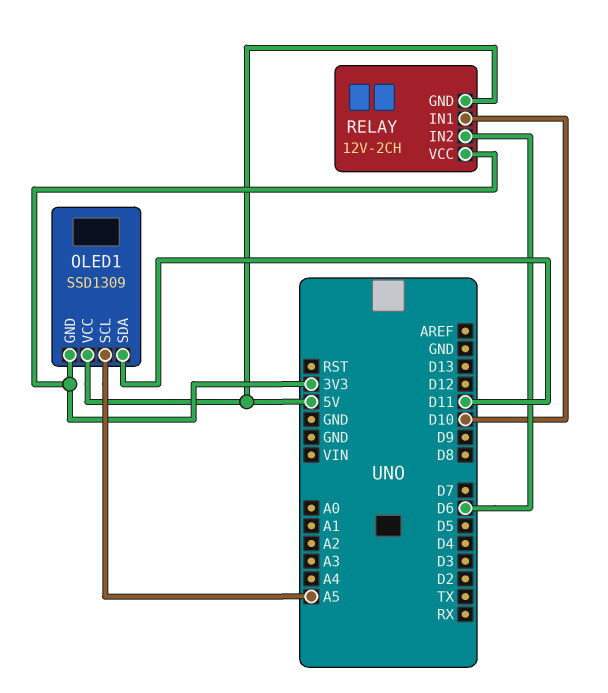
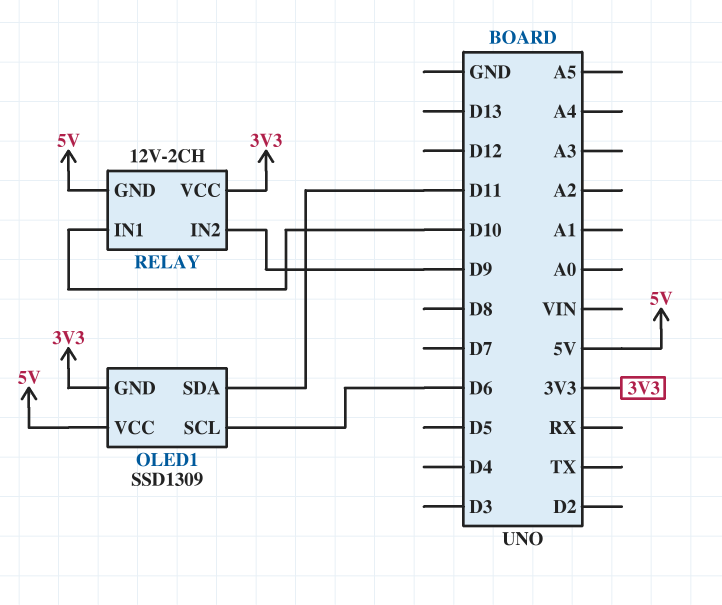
OLED1 pin SCL: A5 -> D6
RELAY pin IN2: D6 -> D9

